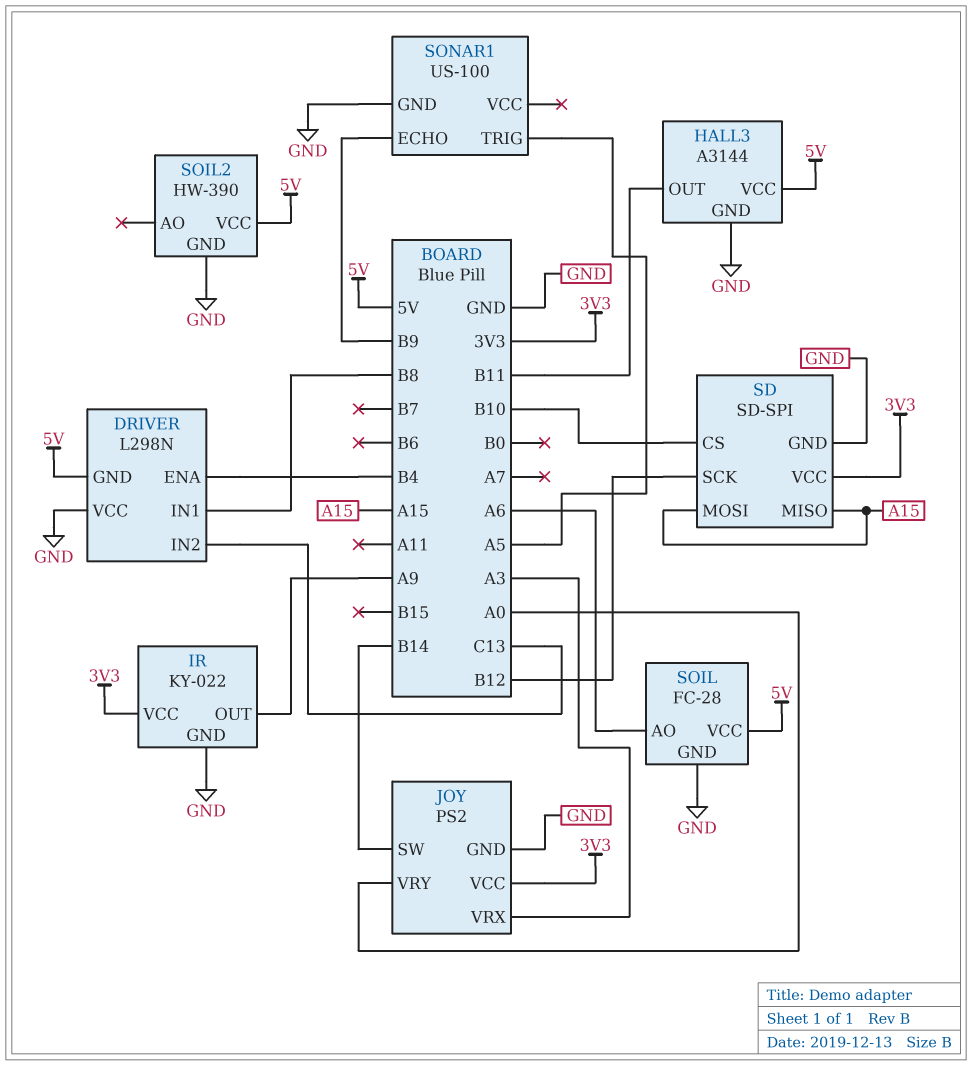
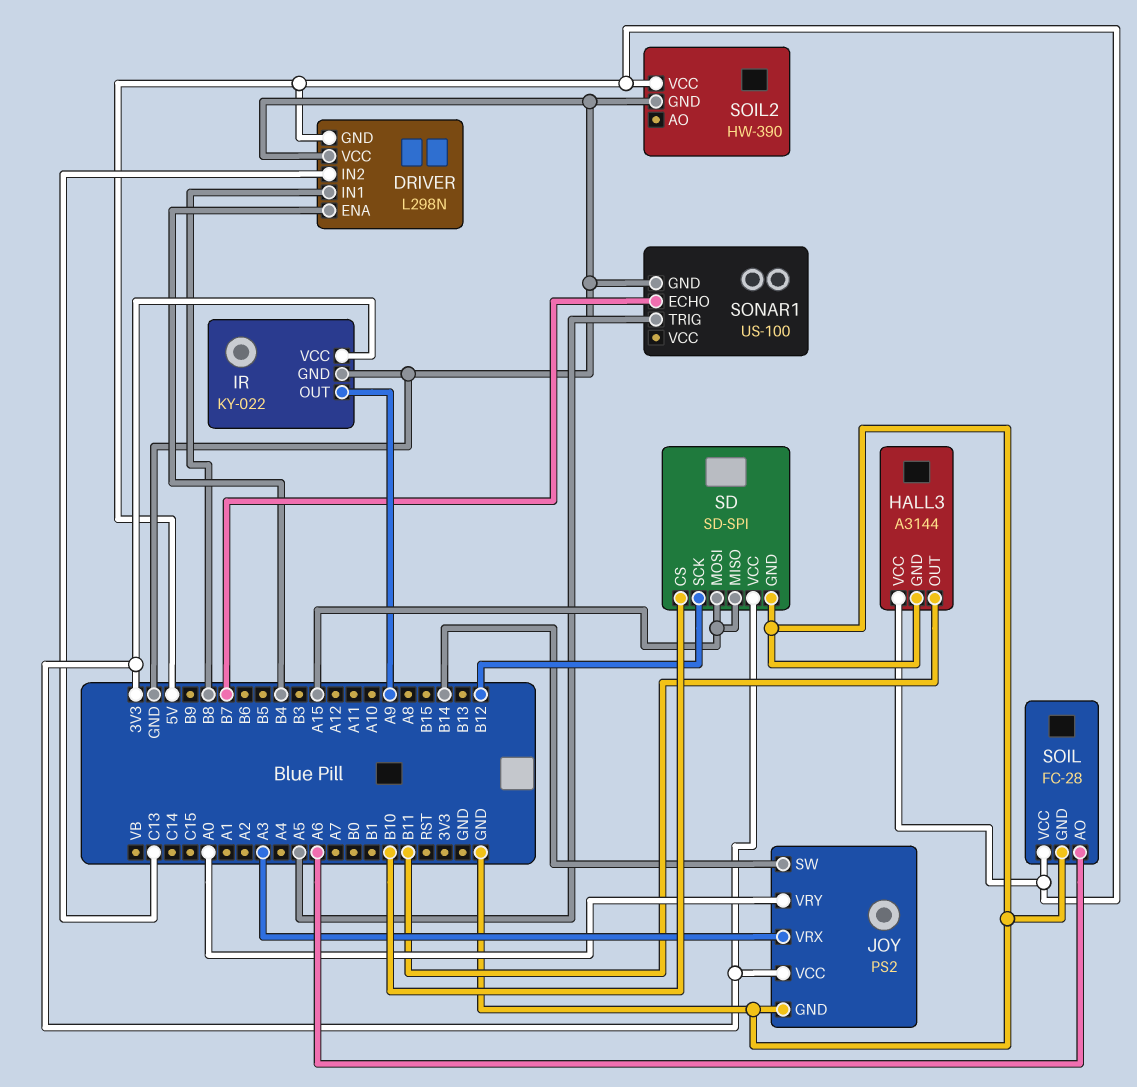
SONAR1 pin ECHO: B9 -> B7

